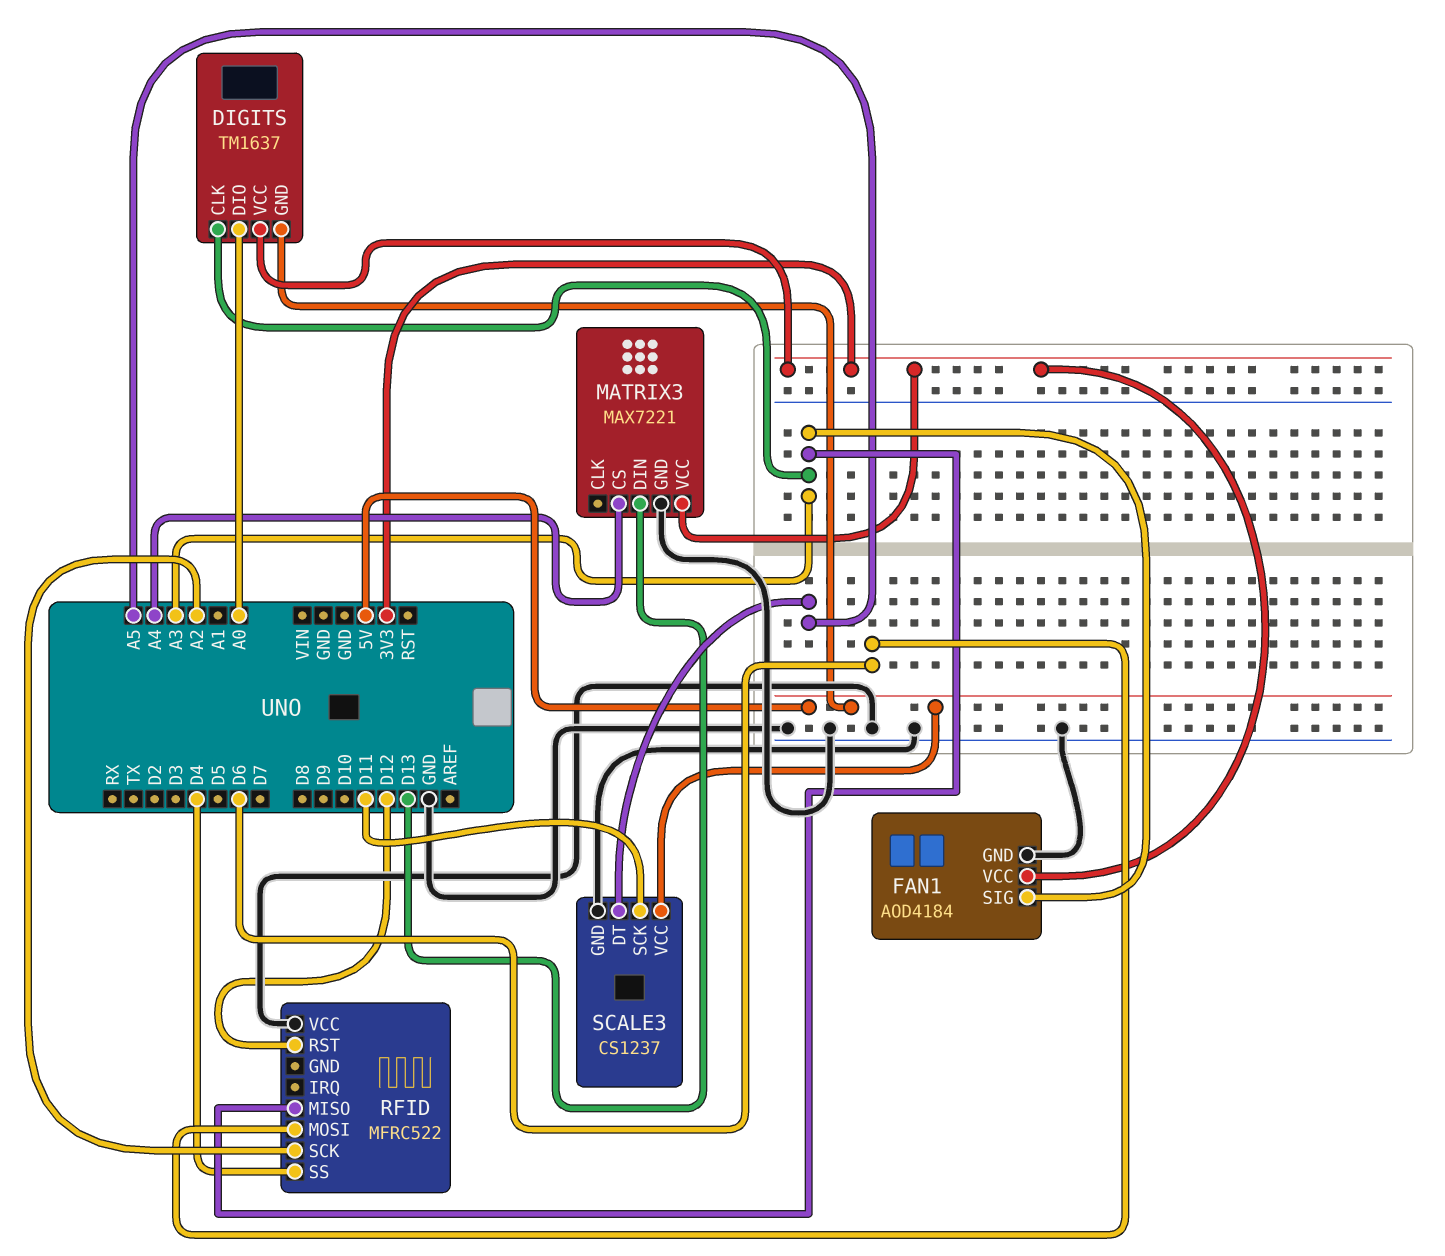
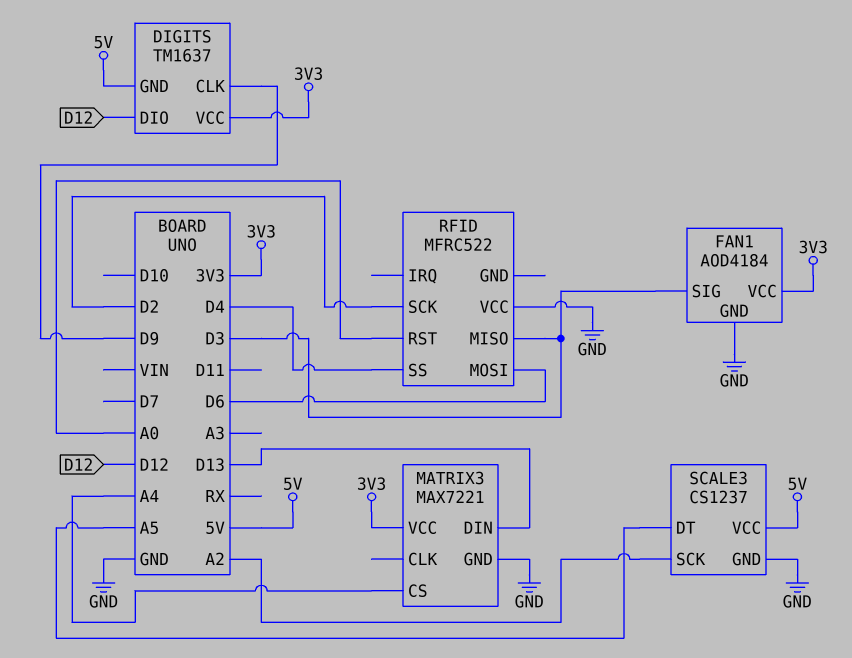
DIGITS pin CLK: A3 -> D9
DIGITS pin DIO: A0 -> D12
FAN1 pin SIG: A3 -> D3
RFID pin MISO: A3 -> D3
RFID pin RST: D12 -> A0
RFID pin SCK: A2 -> D2
SCALE3 pin SCK: D11 -> A2

